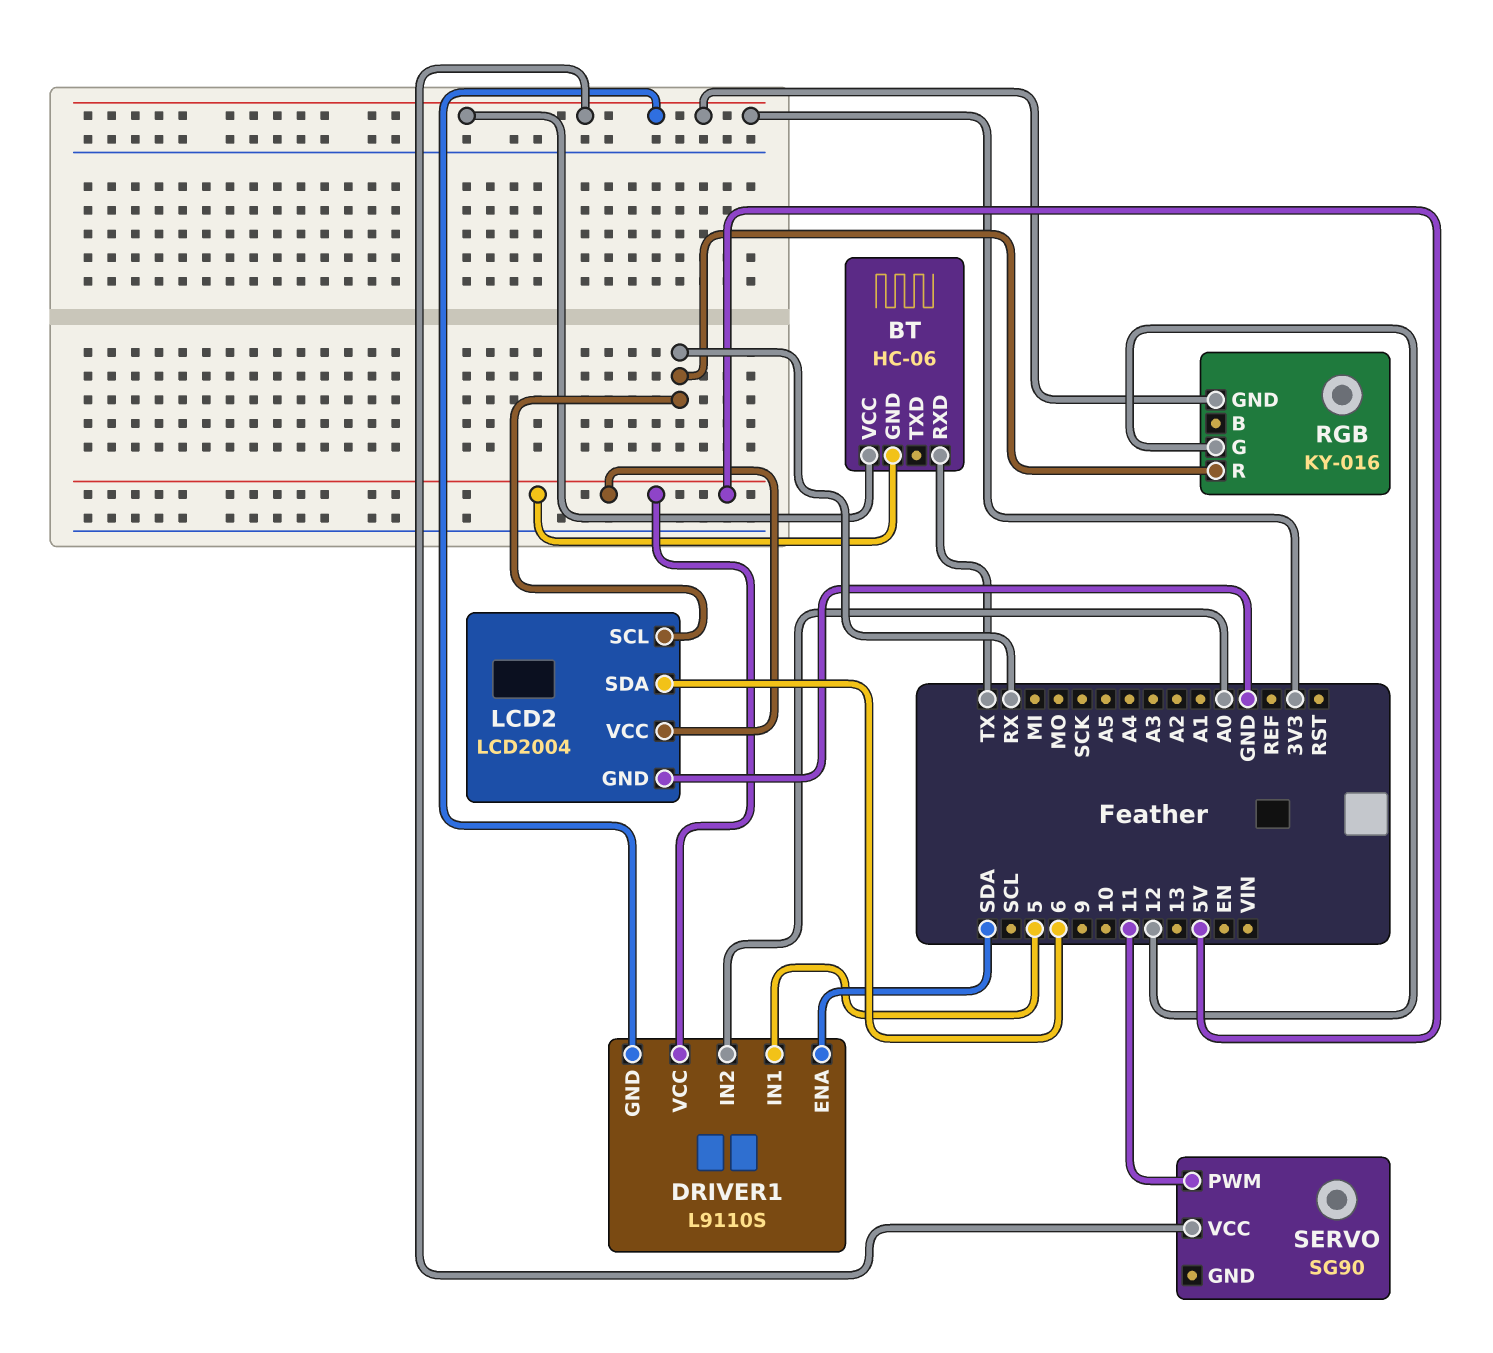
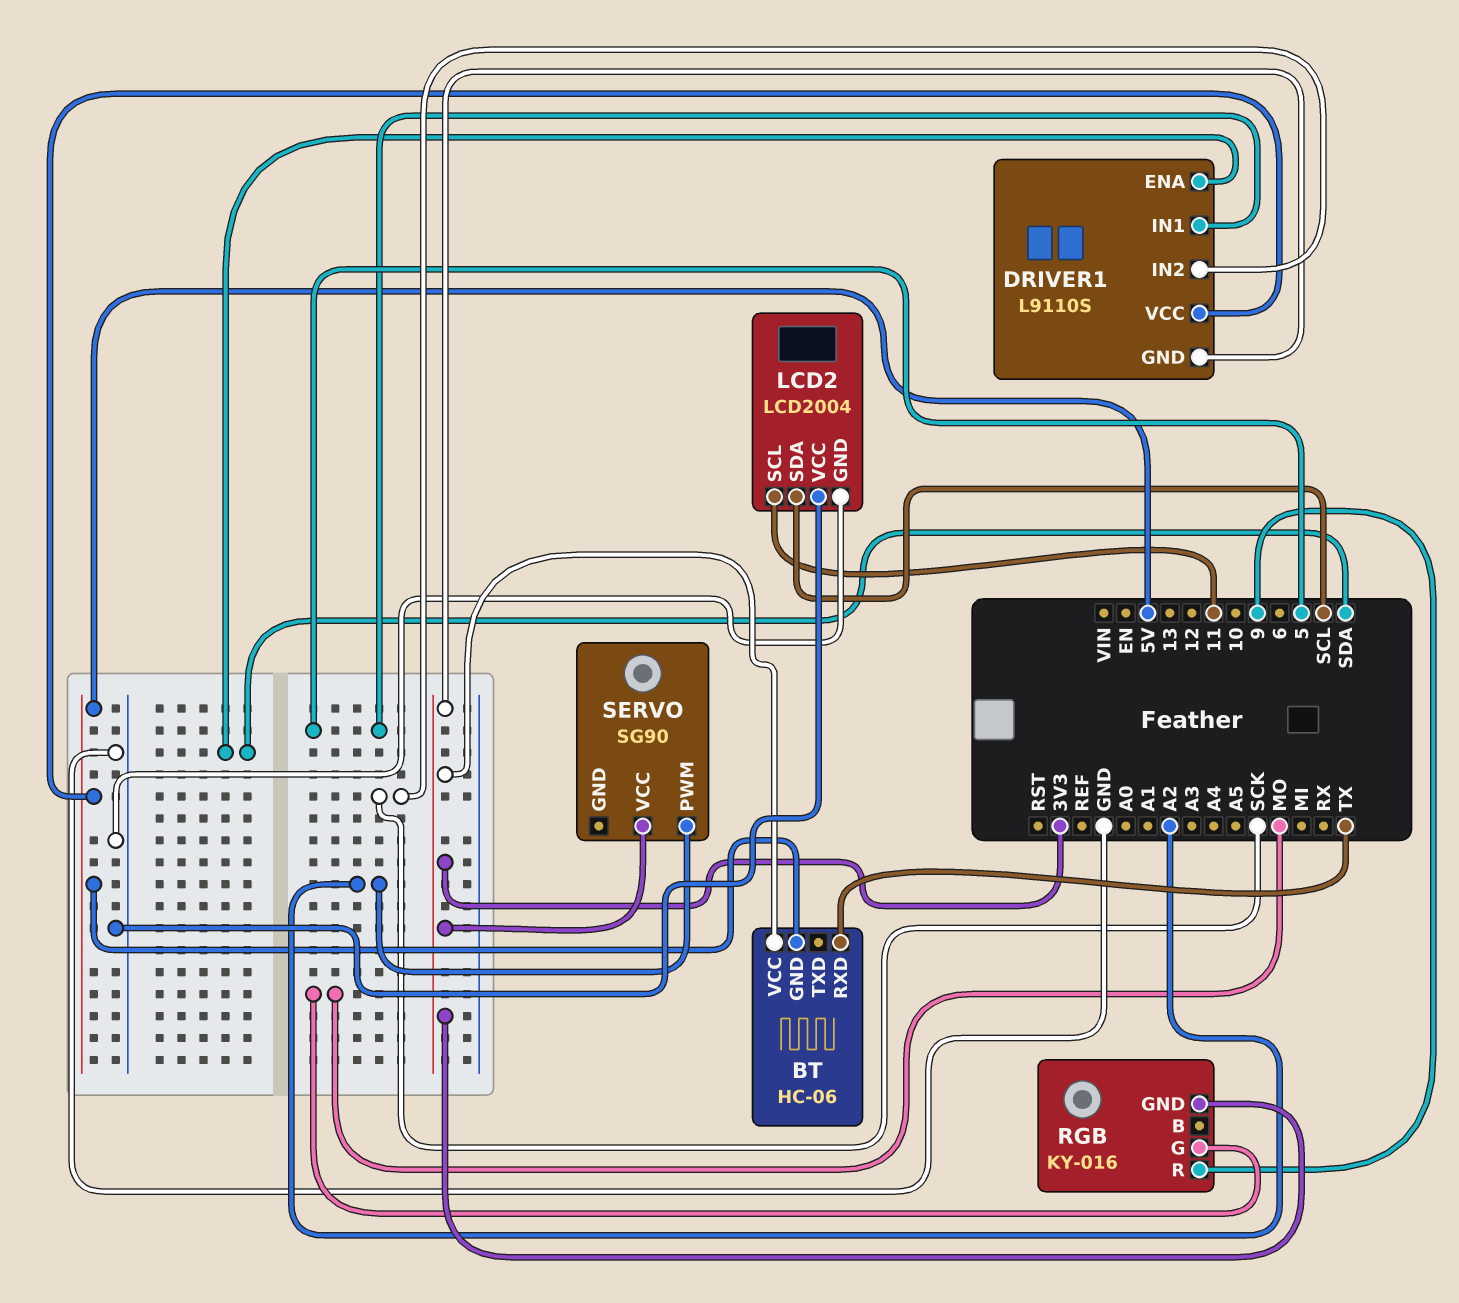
DRIVER1 pin IN2: A0 -> SCK
LCD2 pin SCL: RX -> 11
LCD2 pin SDA: 6 -> SCL
LCD2 pin VCC: 5V -> GND
RGB pin G: 12 -> MO
RGB pin R: RX -> 9
SERVO pin PWM: 11 -> A2

